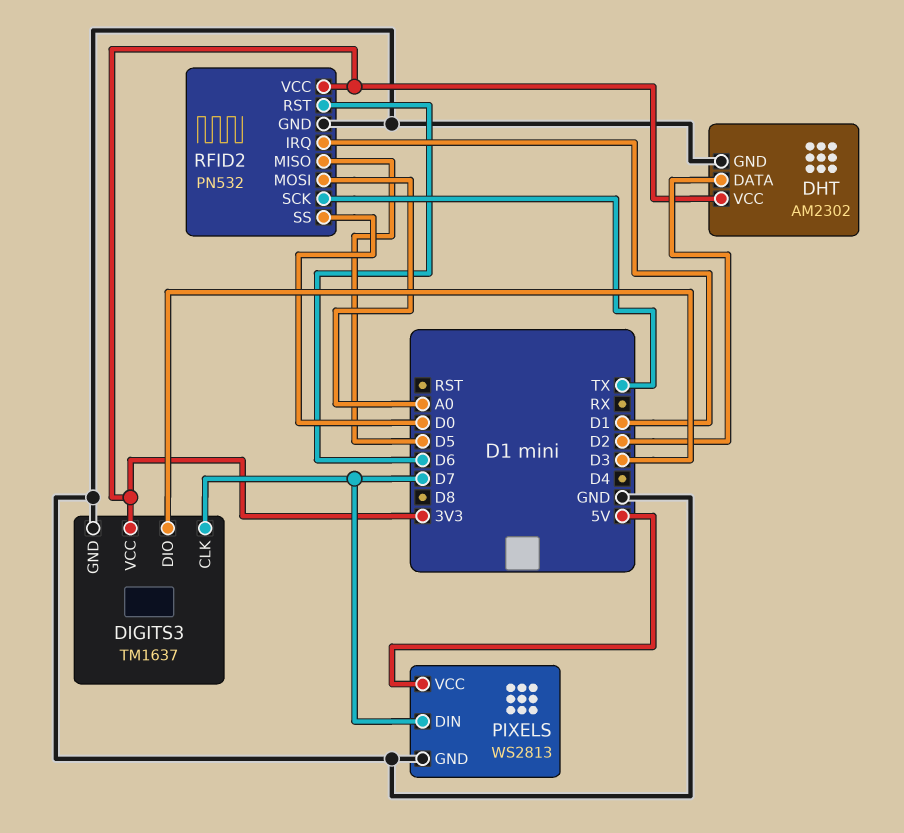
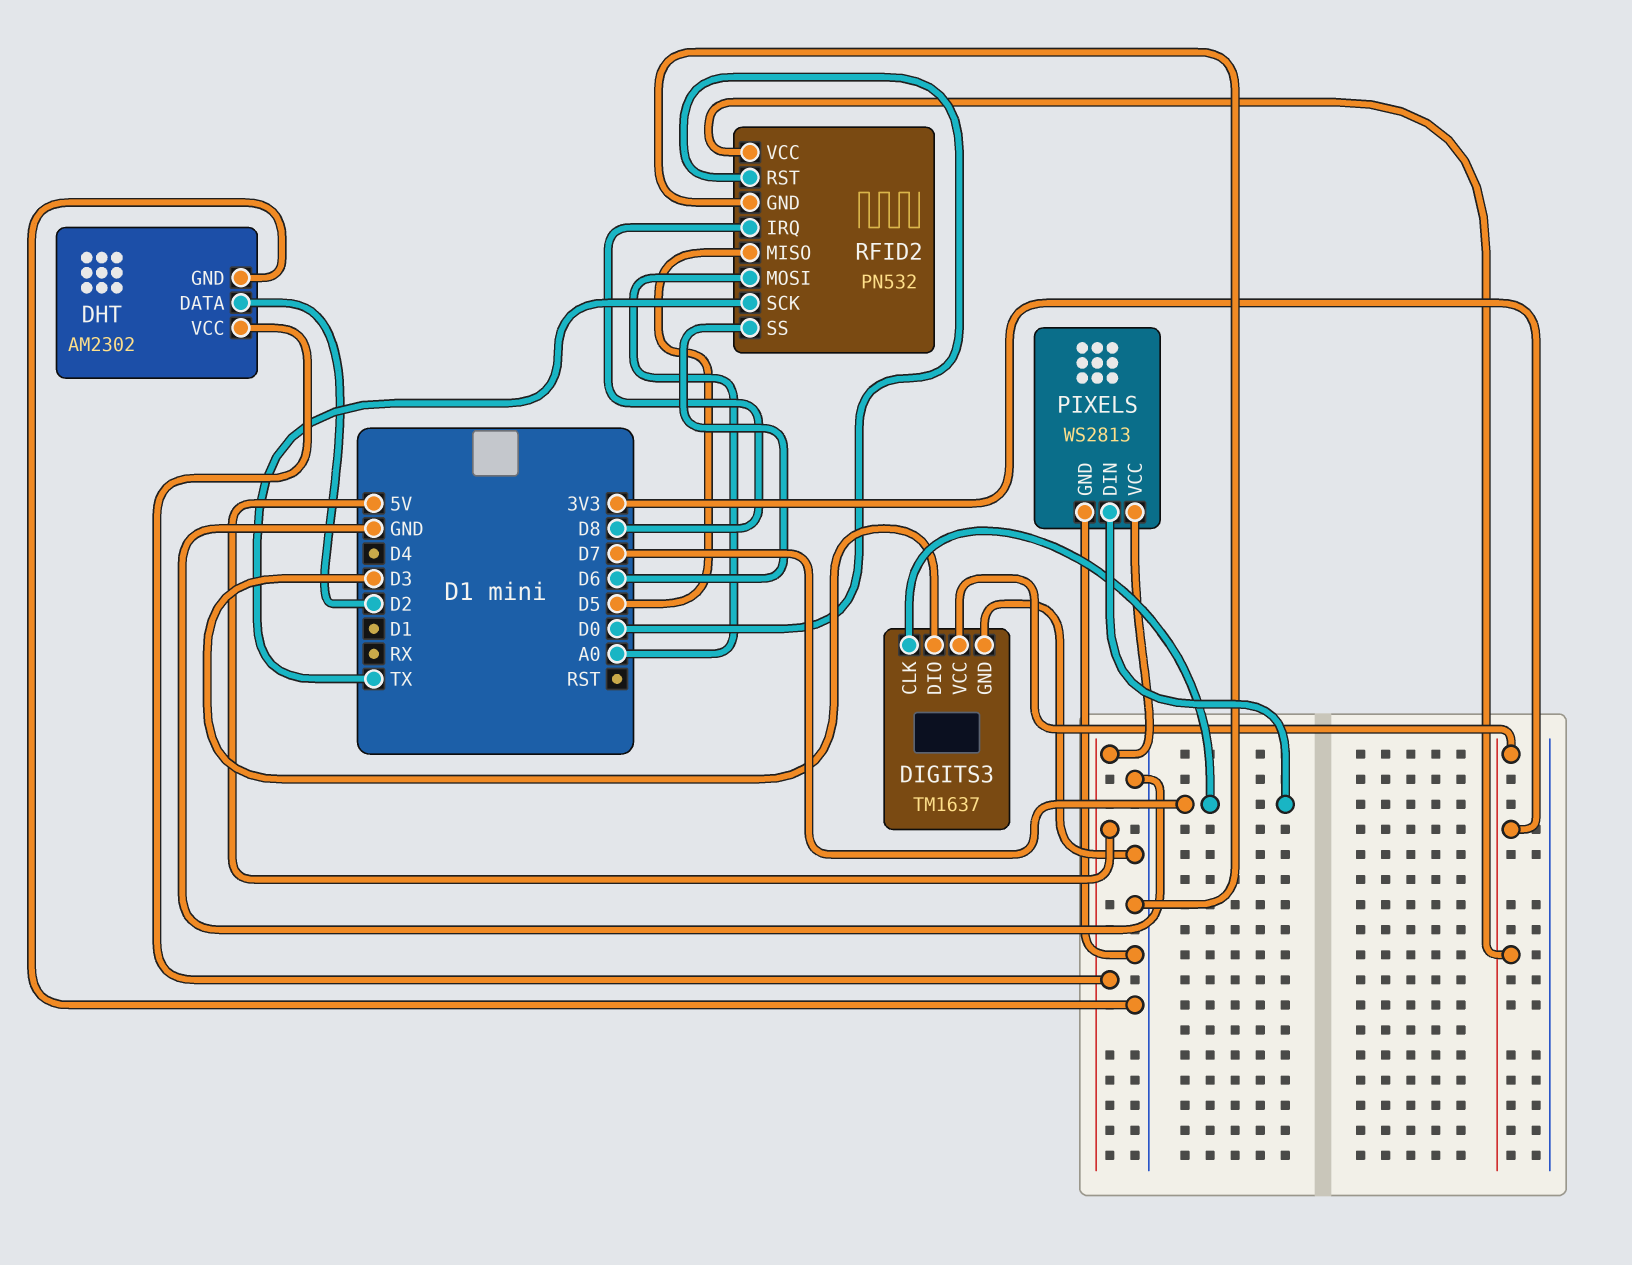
DHT pin VCC: 3V3 -> 5V
RFID2 pin IRQ: D1 -> D8
RFID2 pin RST: D6 -> D0
RFID2 pin SS: D0 -> D6

